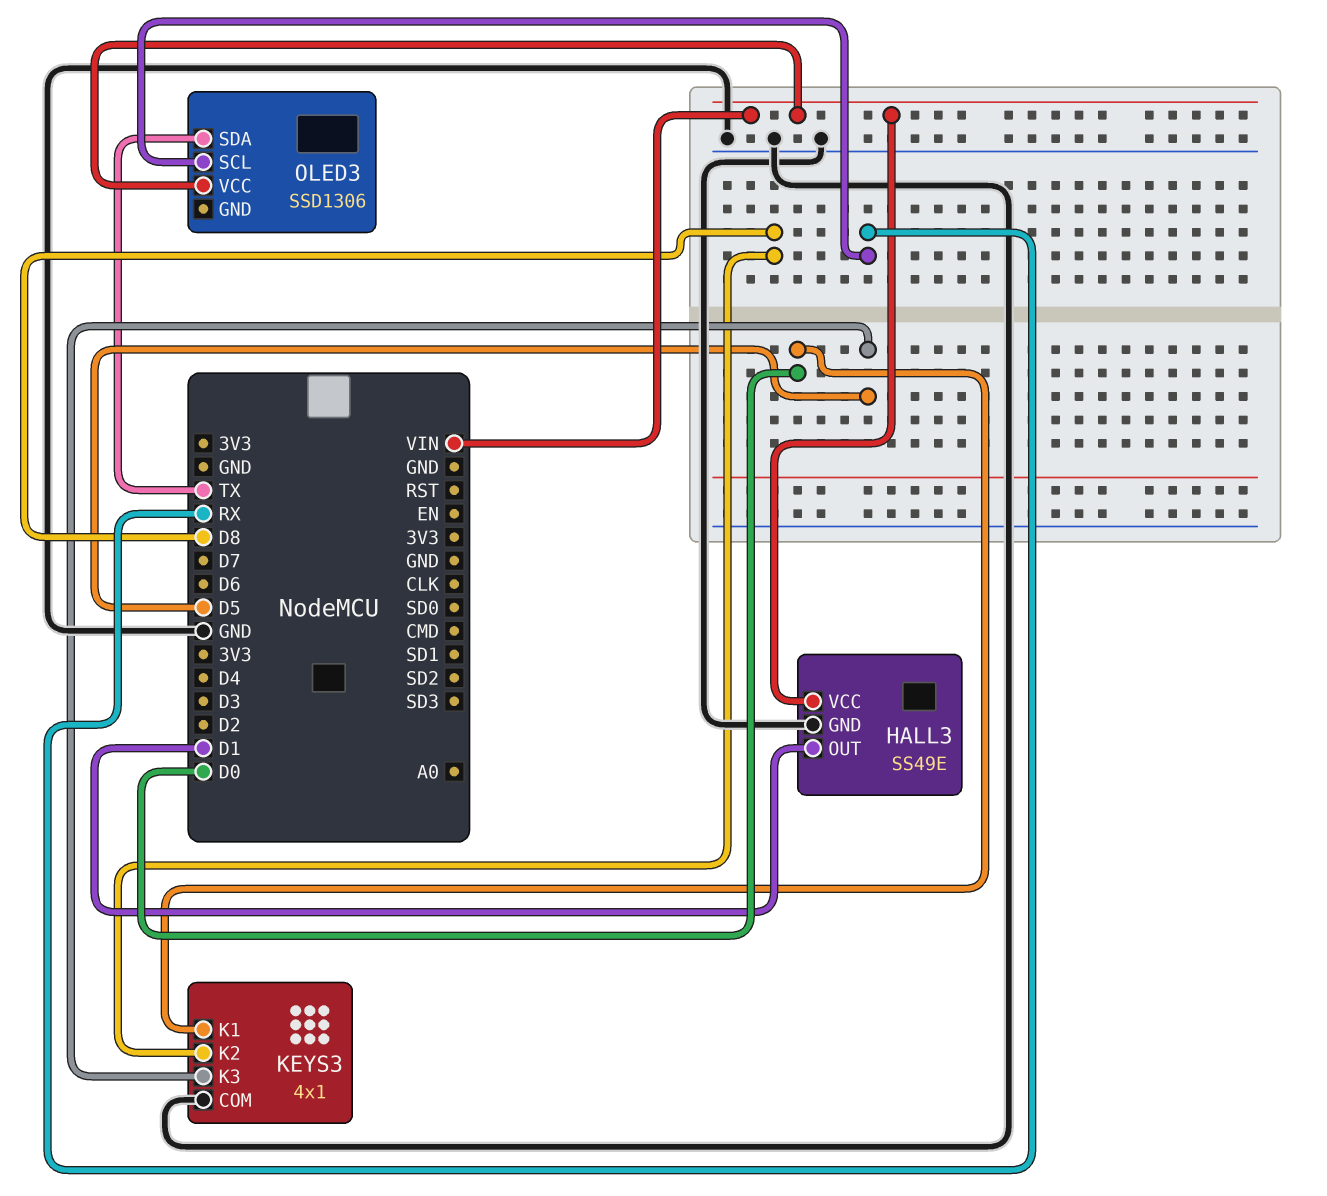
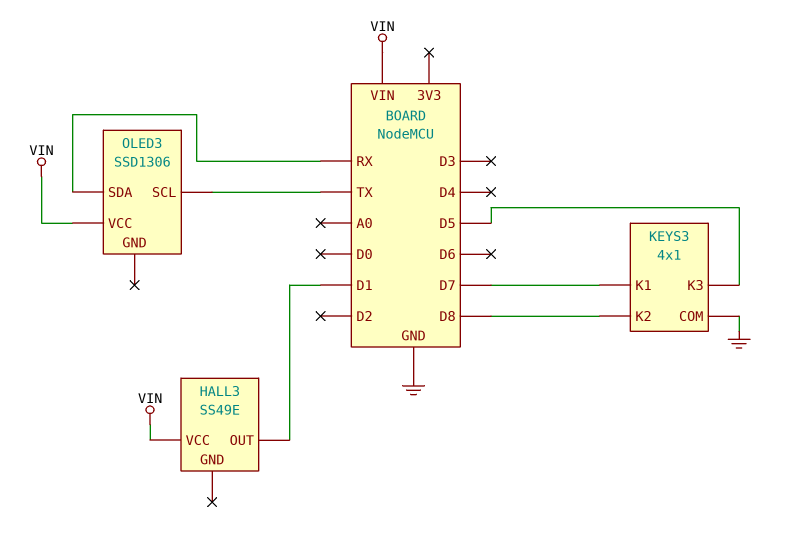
HALL3 pin GND: GND -> none
KEYS3 pin K1: D0 -> D7
OLED3 pin SCL: RX -> TX
OLED3 pin SDA: TX -> RX

